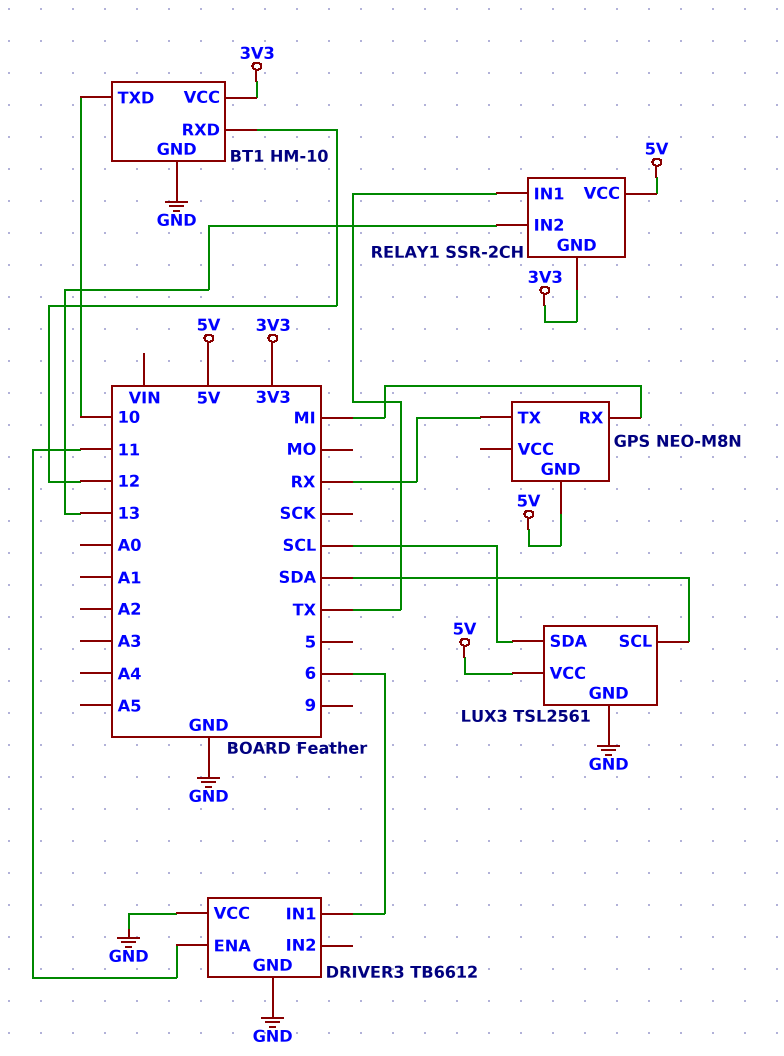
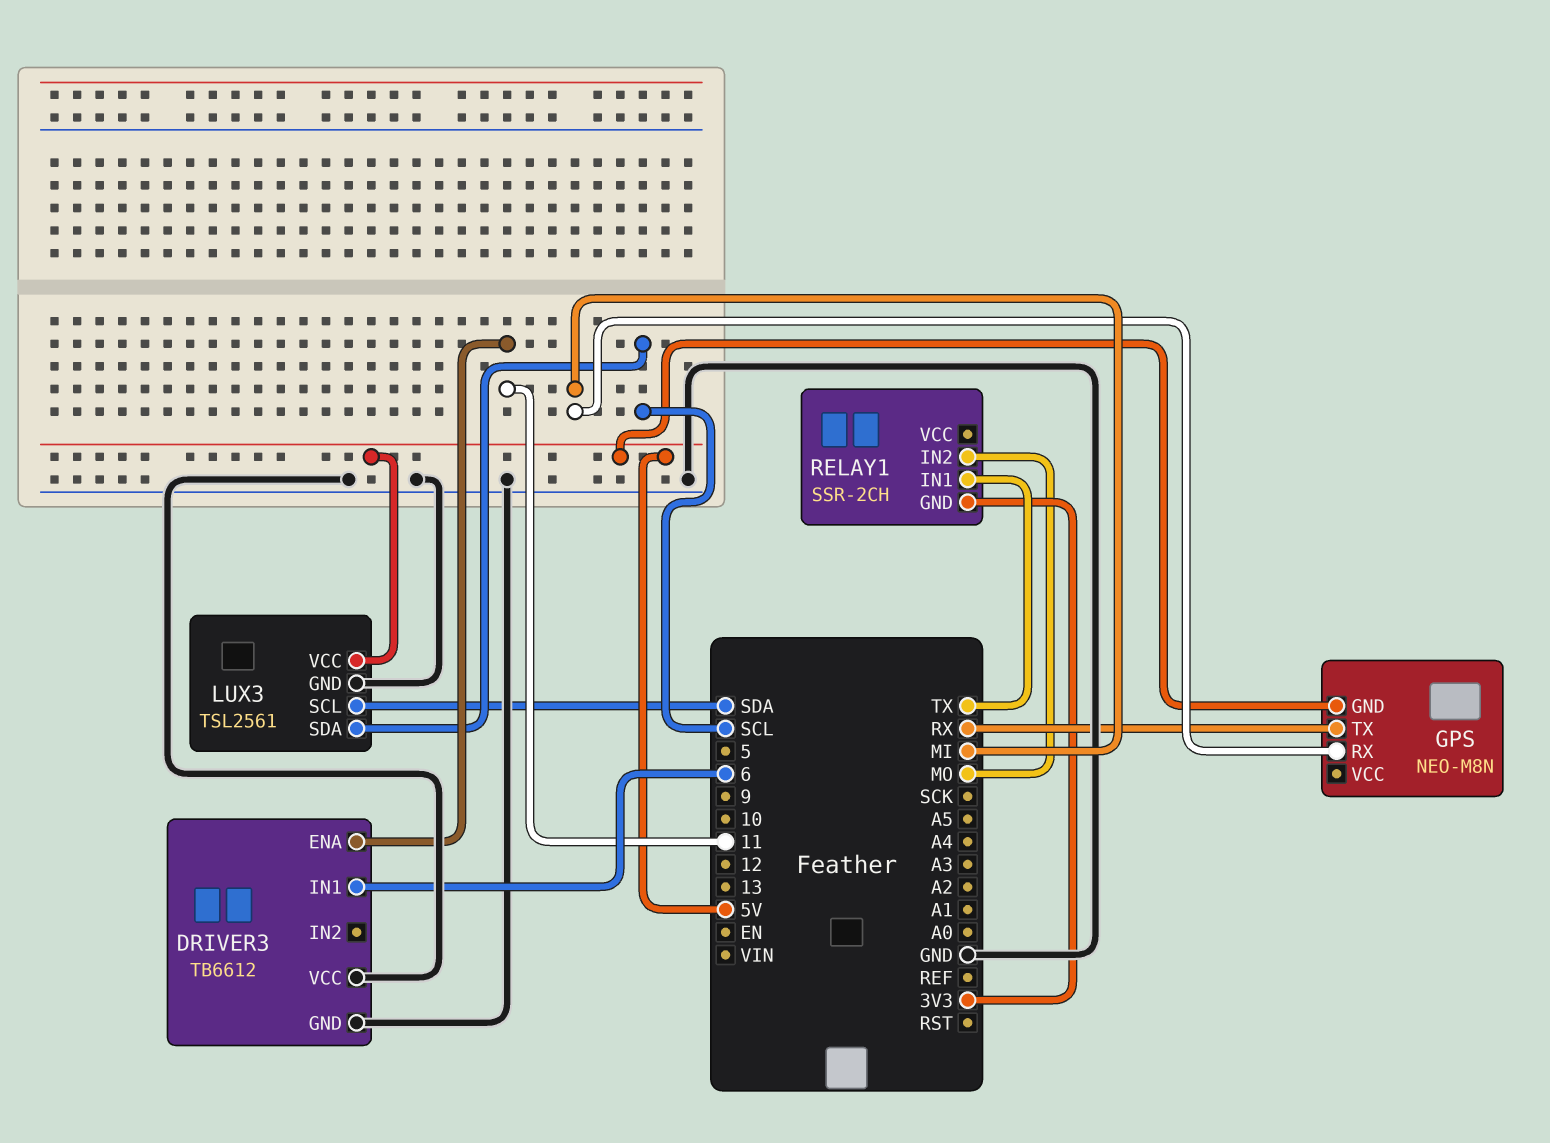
BT1: HM-10 -> none
BT1 pin GND: GND -> none
BT1 pin RXD: 12 -> none
BT1 pin TXD: 10 -> none
BT1 pin VCC: 3V3 -> none
RELAY1 pin IN2: 13 -> MO
RELAY1 pin VCC: 5V -> none

